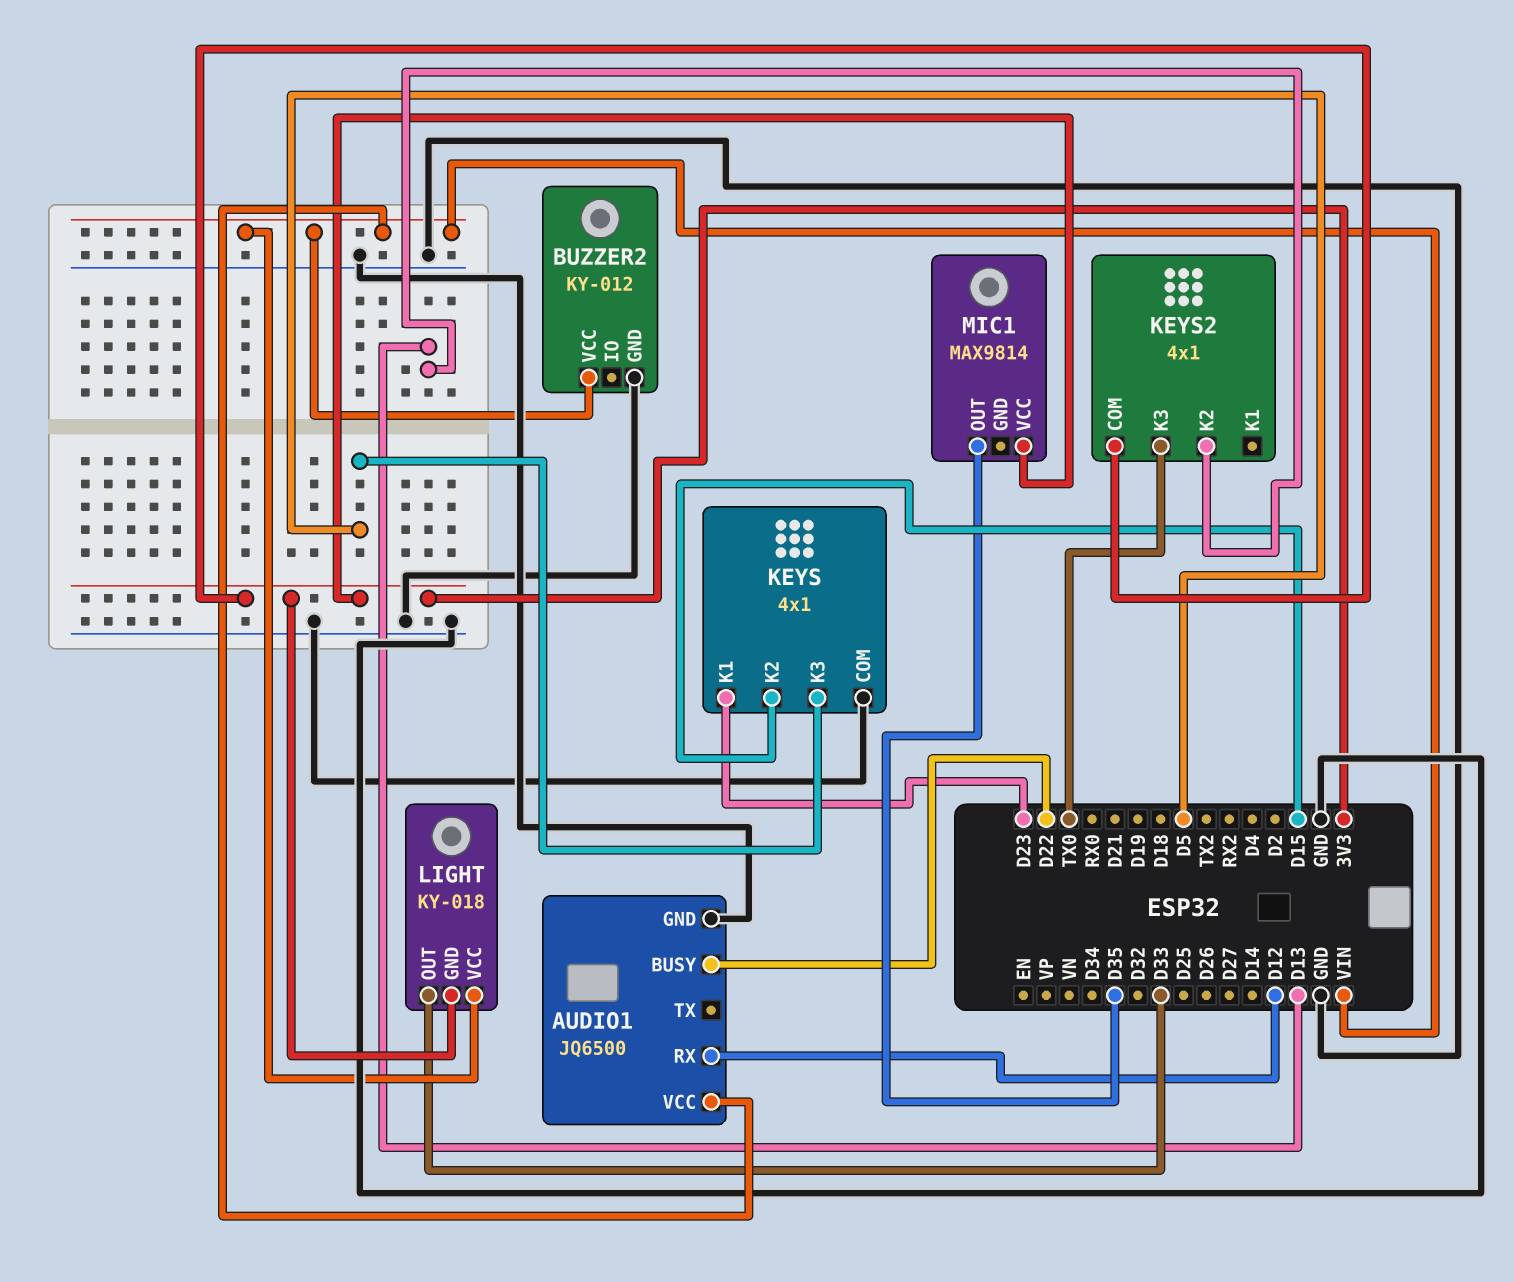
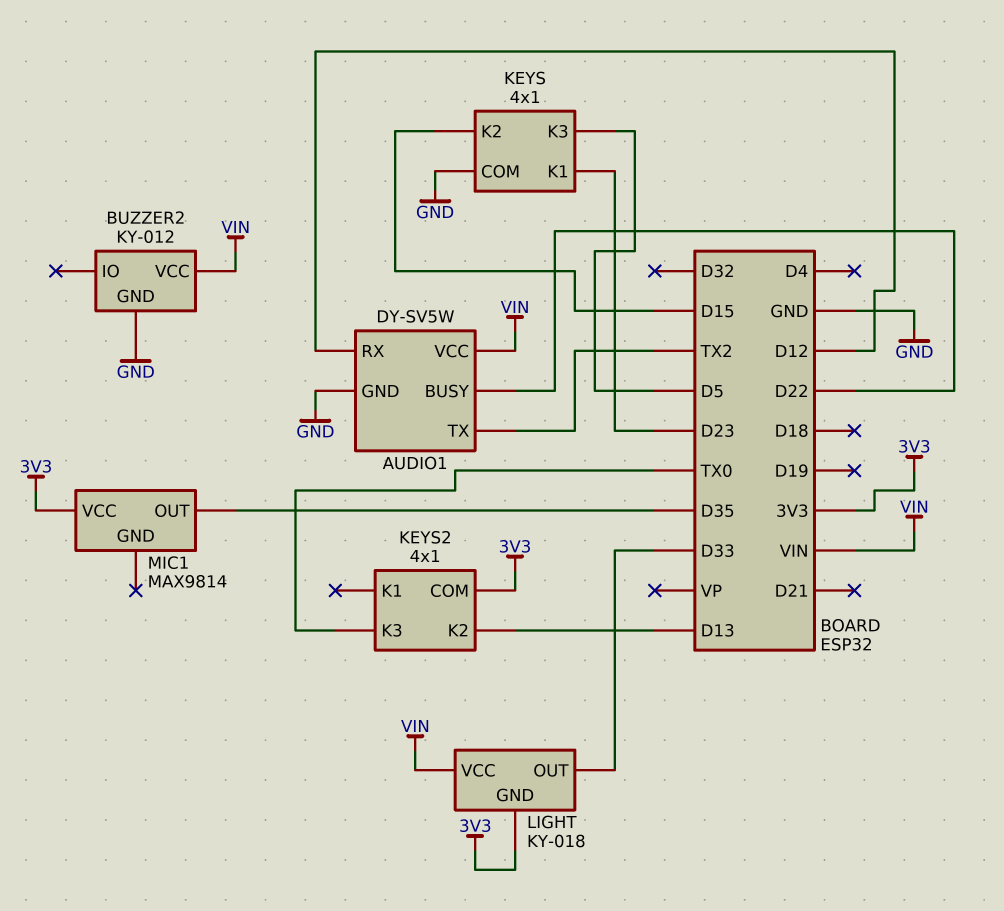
AUDIO1: JQ6500 -> DY-SV5W
AUDIO1 pin TX: none -> TX2

